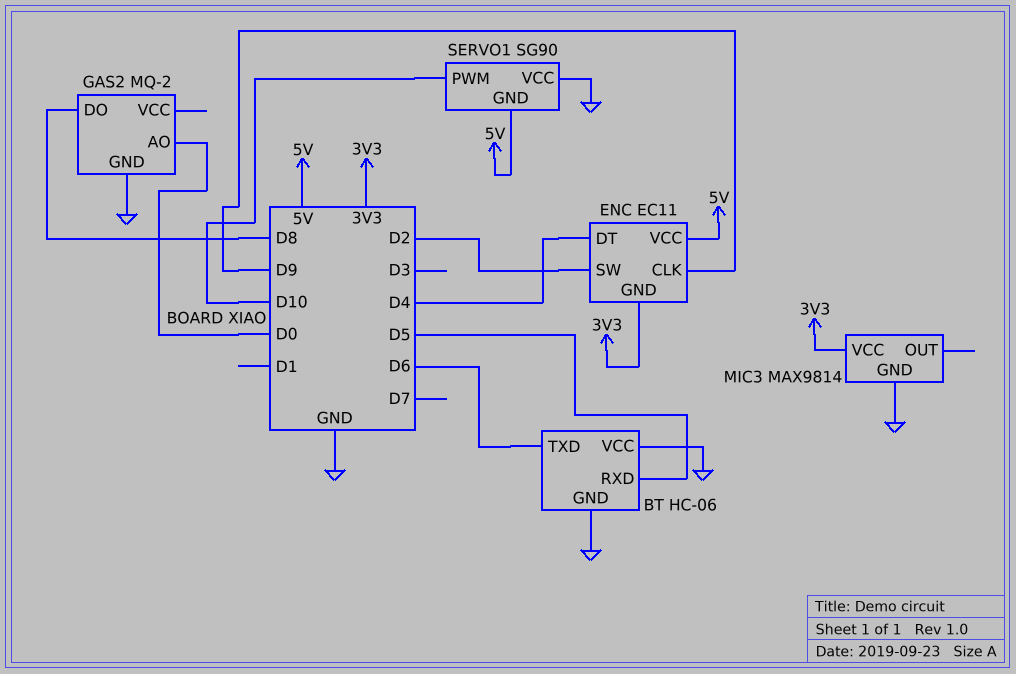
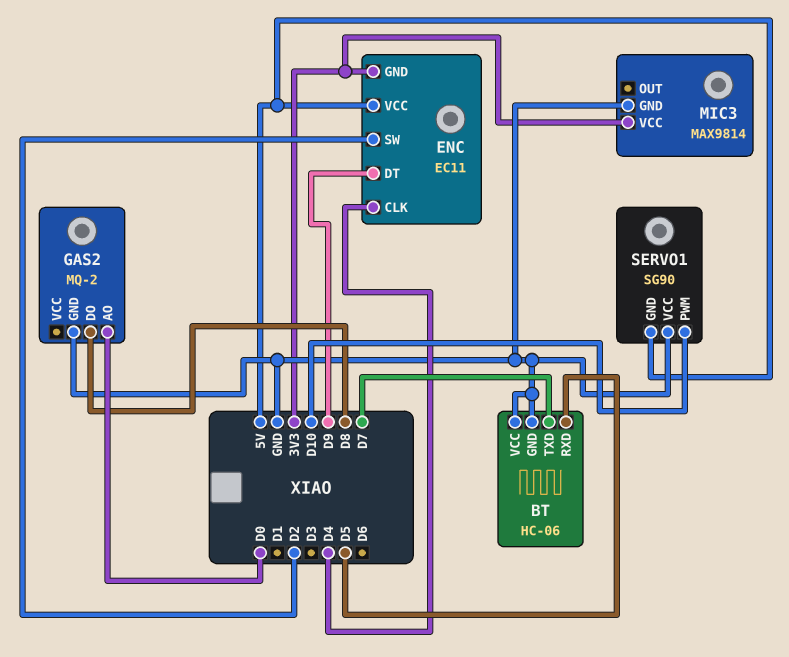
BT pin TXD: D6 -> D7
ENC pin CLK: D9 -> D4
ENC pin DT: D4 -> D9

